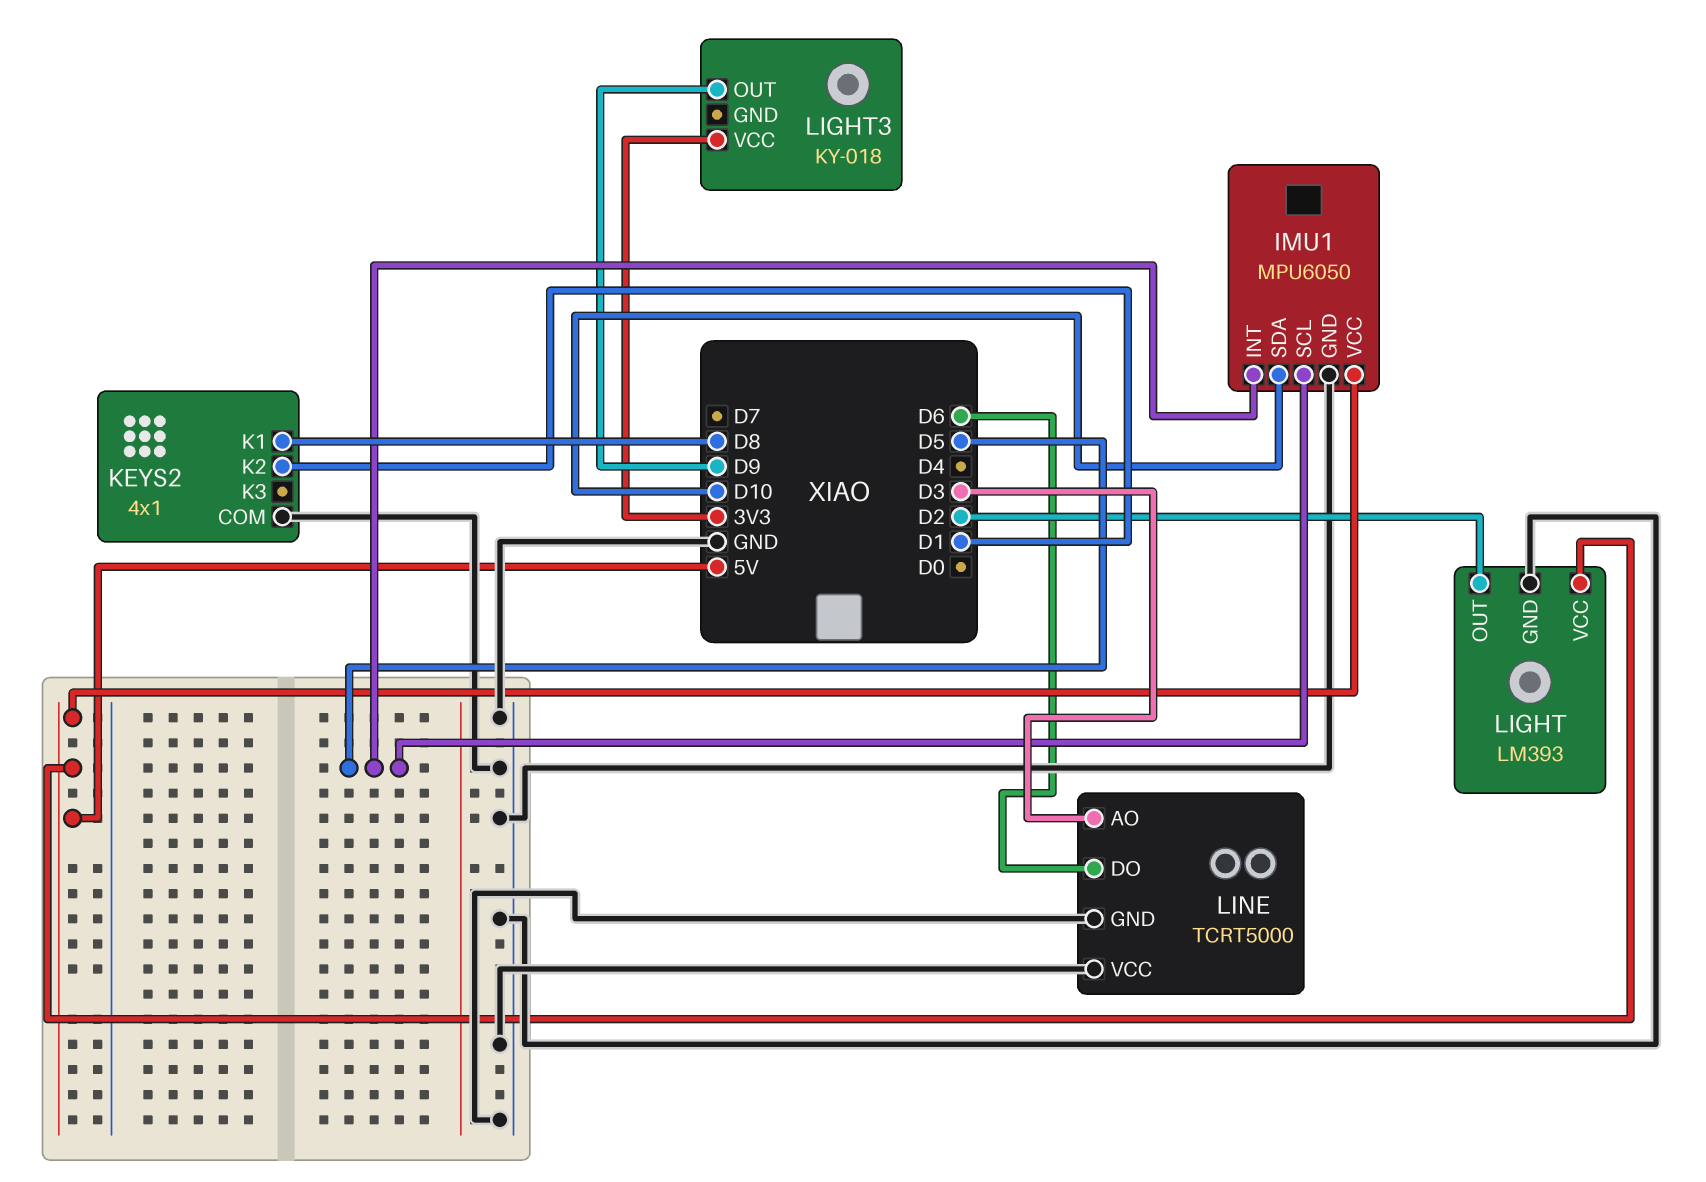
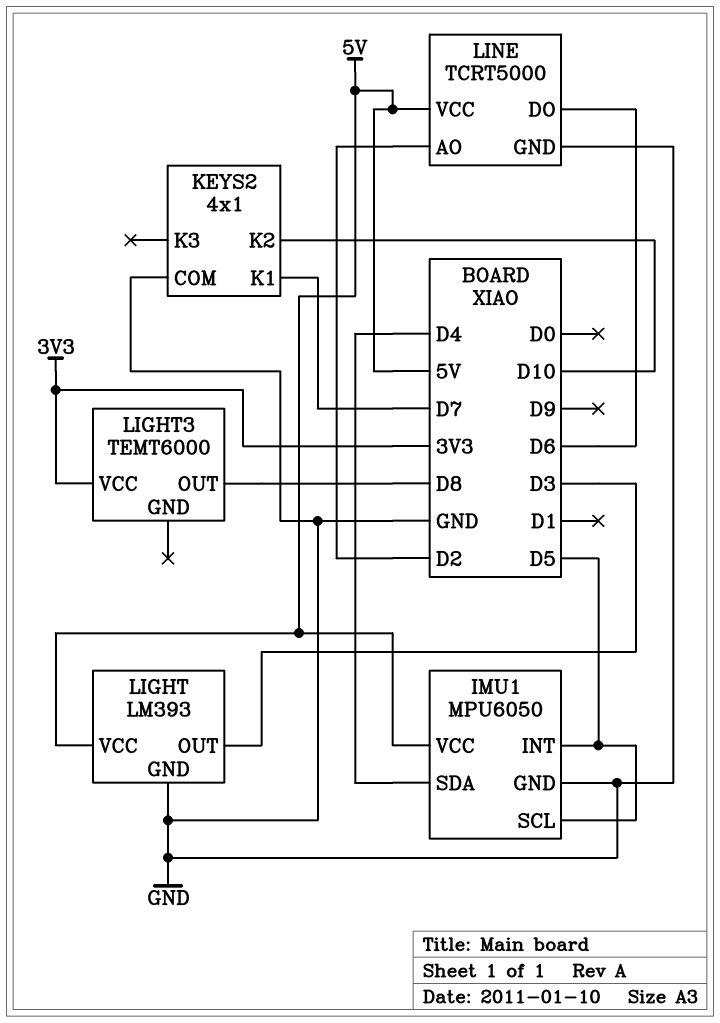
IMU1 pin SDA: D10 -> D4
KEYS2 pin K1: D8 -> D7
KEYS2 pin K2: D1 -> D10
LIGHT pin OUT: D2 -> D3
LIGHT3: KY-018 -> TEMT6000
LIGHT3 pin OUT: D9 -> D8
LINE pin AO: D3 -> D2
LINE pin VCC: GND -> 5V

